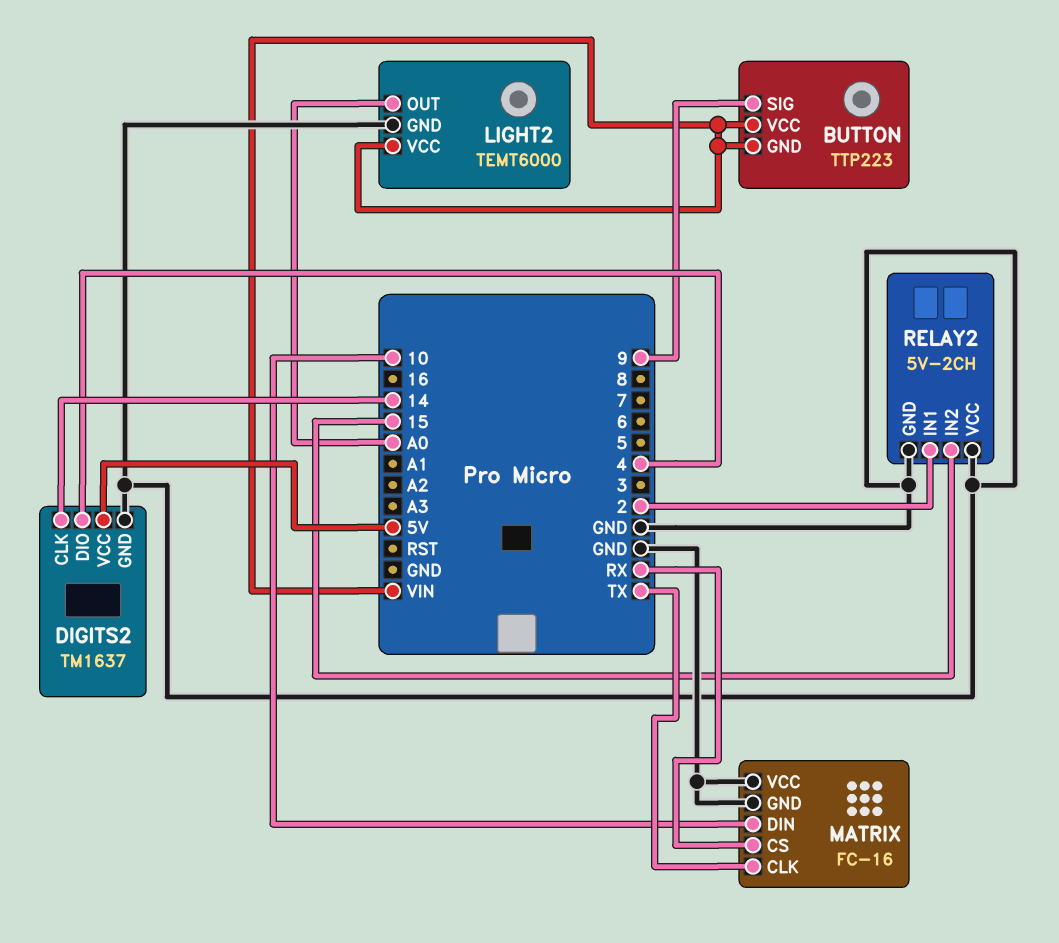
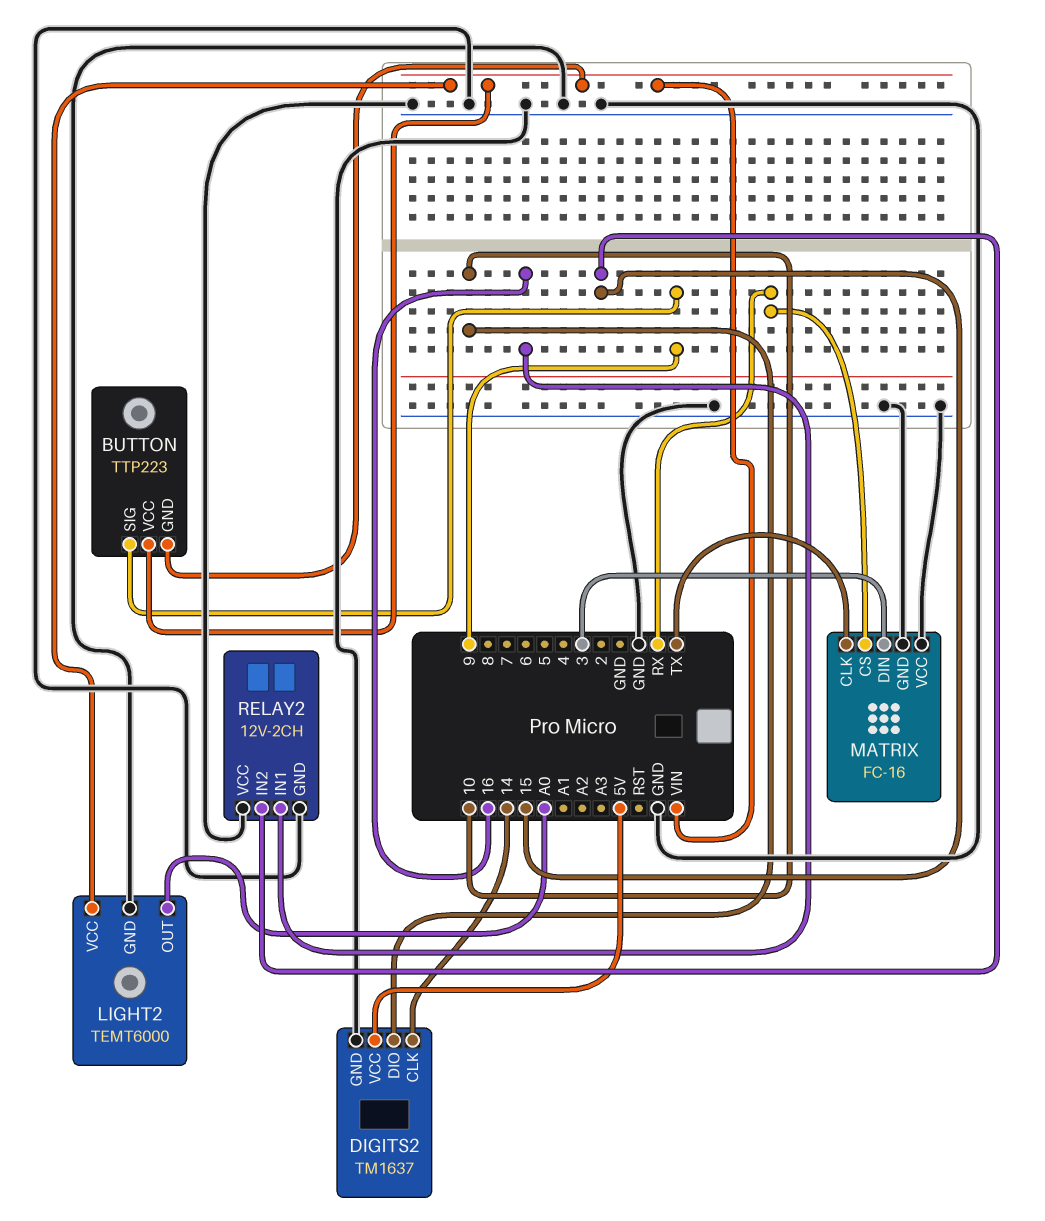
DIGITS2 pin DIO: 4 -> 10
MATRIX pin DIN: 10 -> 3
RELAY2: 5V-2CH -> 12V-2CH
RELAY2 pin IN1: 2 -> 16

